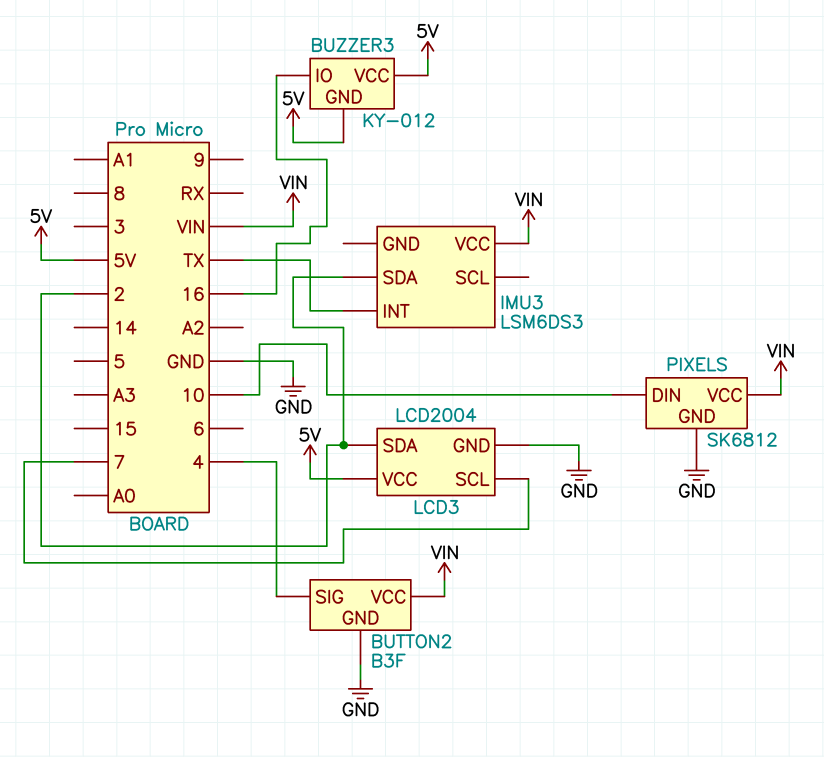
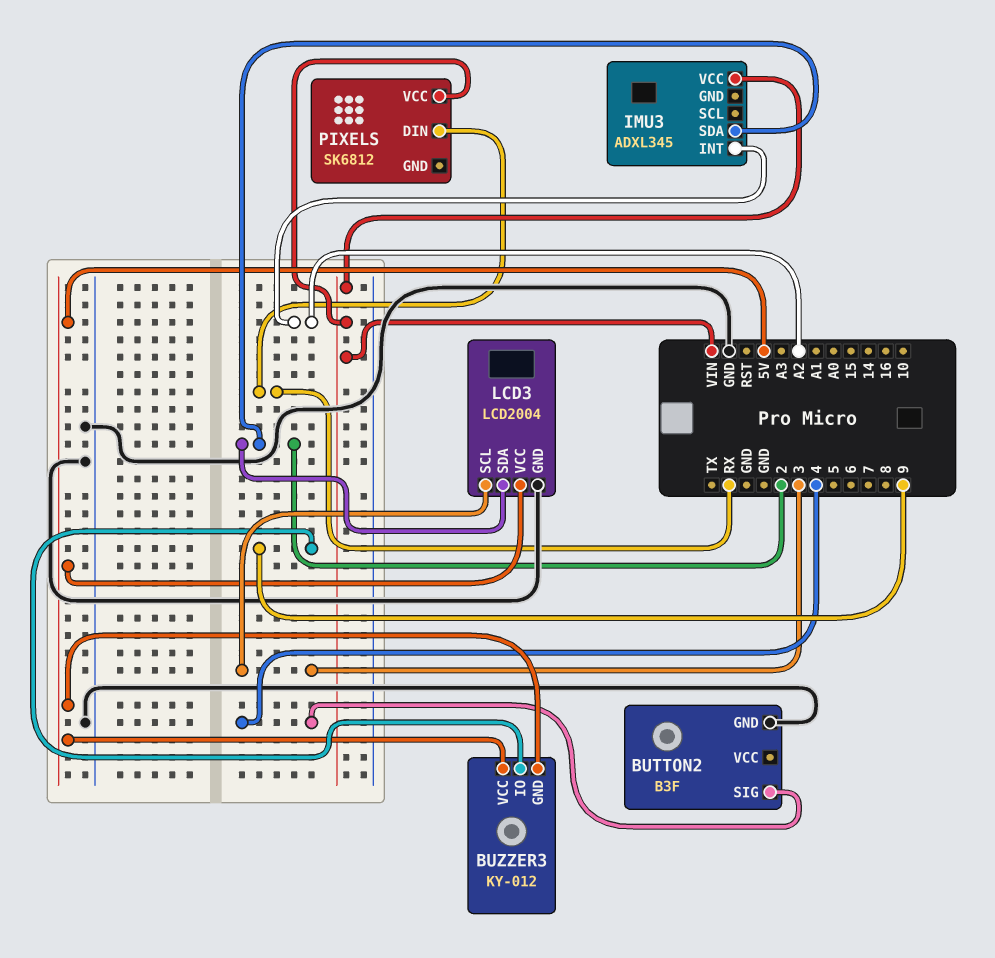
BUTTON2 pin VCC: VIN -> none
BUZZER3 pin IO: 16 -> 9
IMU3: LSM6DS3 -> ADXL345
IMU3 pin INT: TX -> A2
LCD3 pin SCL: 7 -> 3
PIXELS pin DIN: 10 -> RX
PIXELS pin GND: GND -> none

